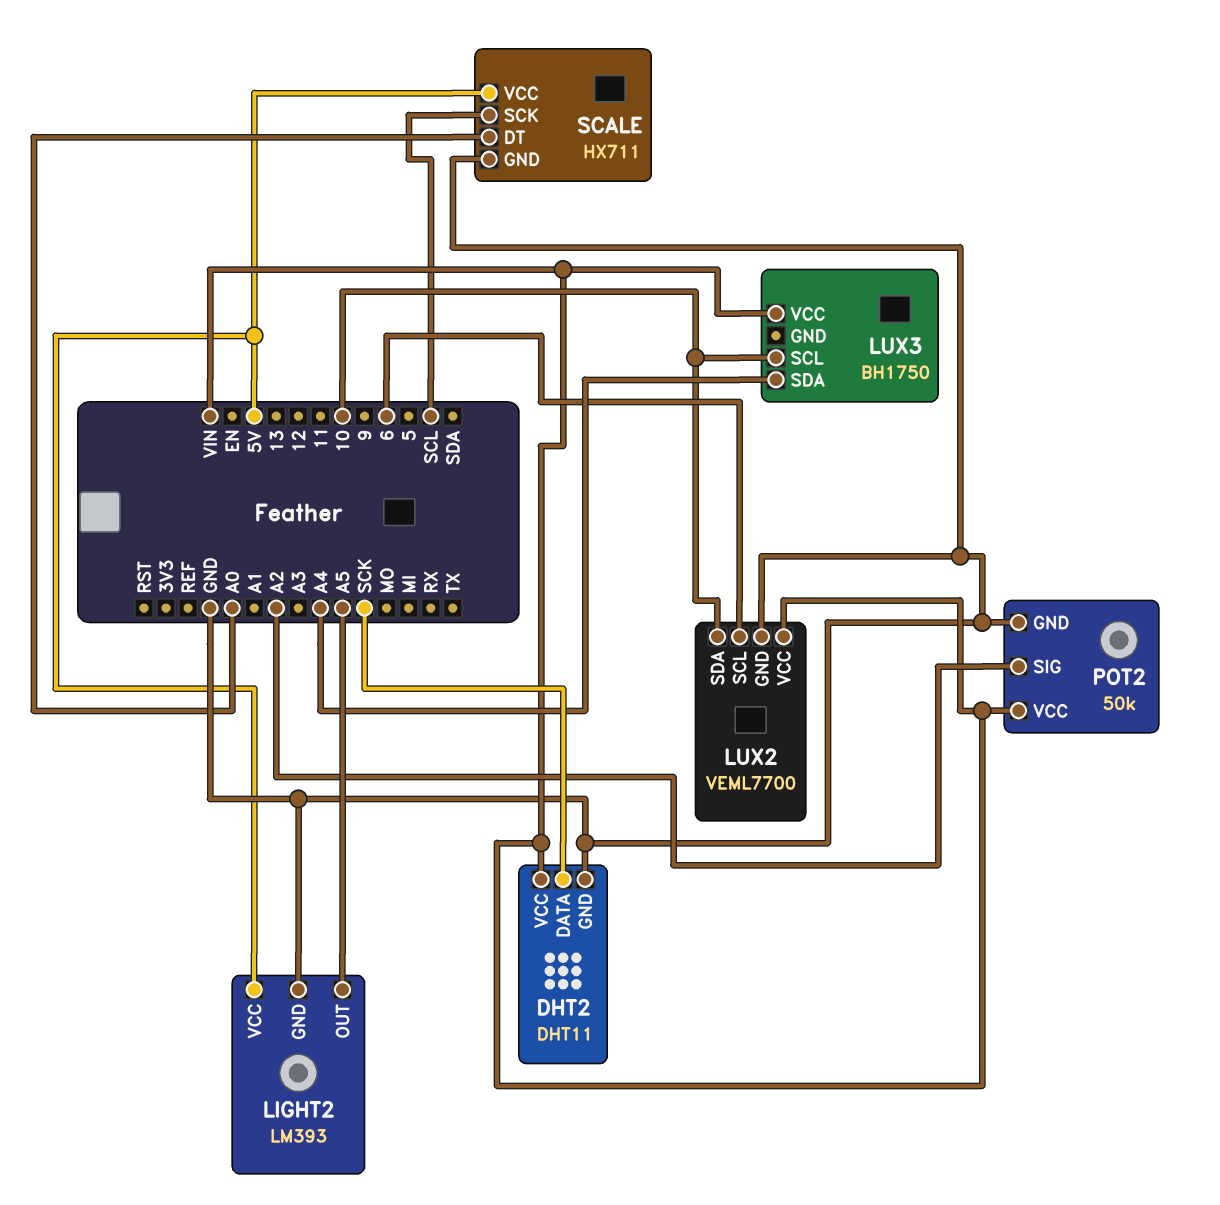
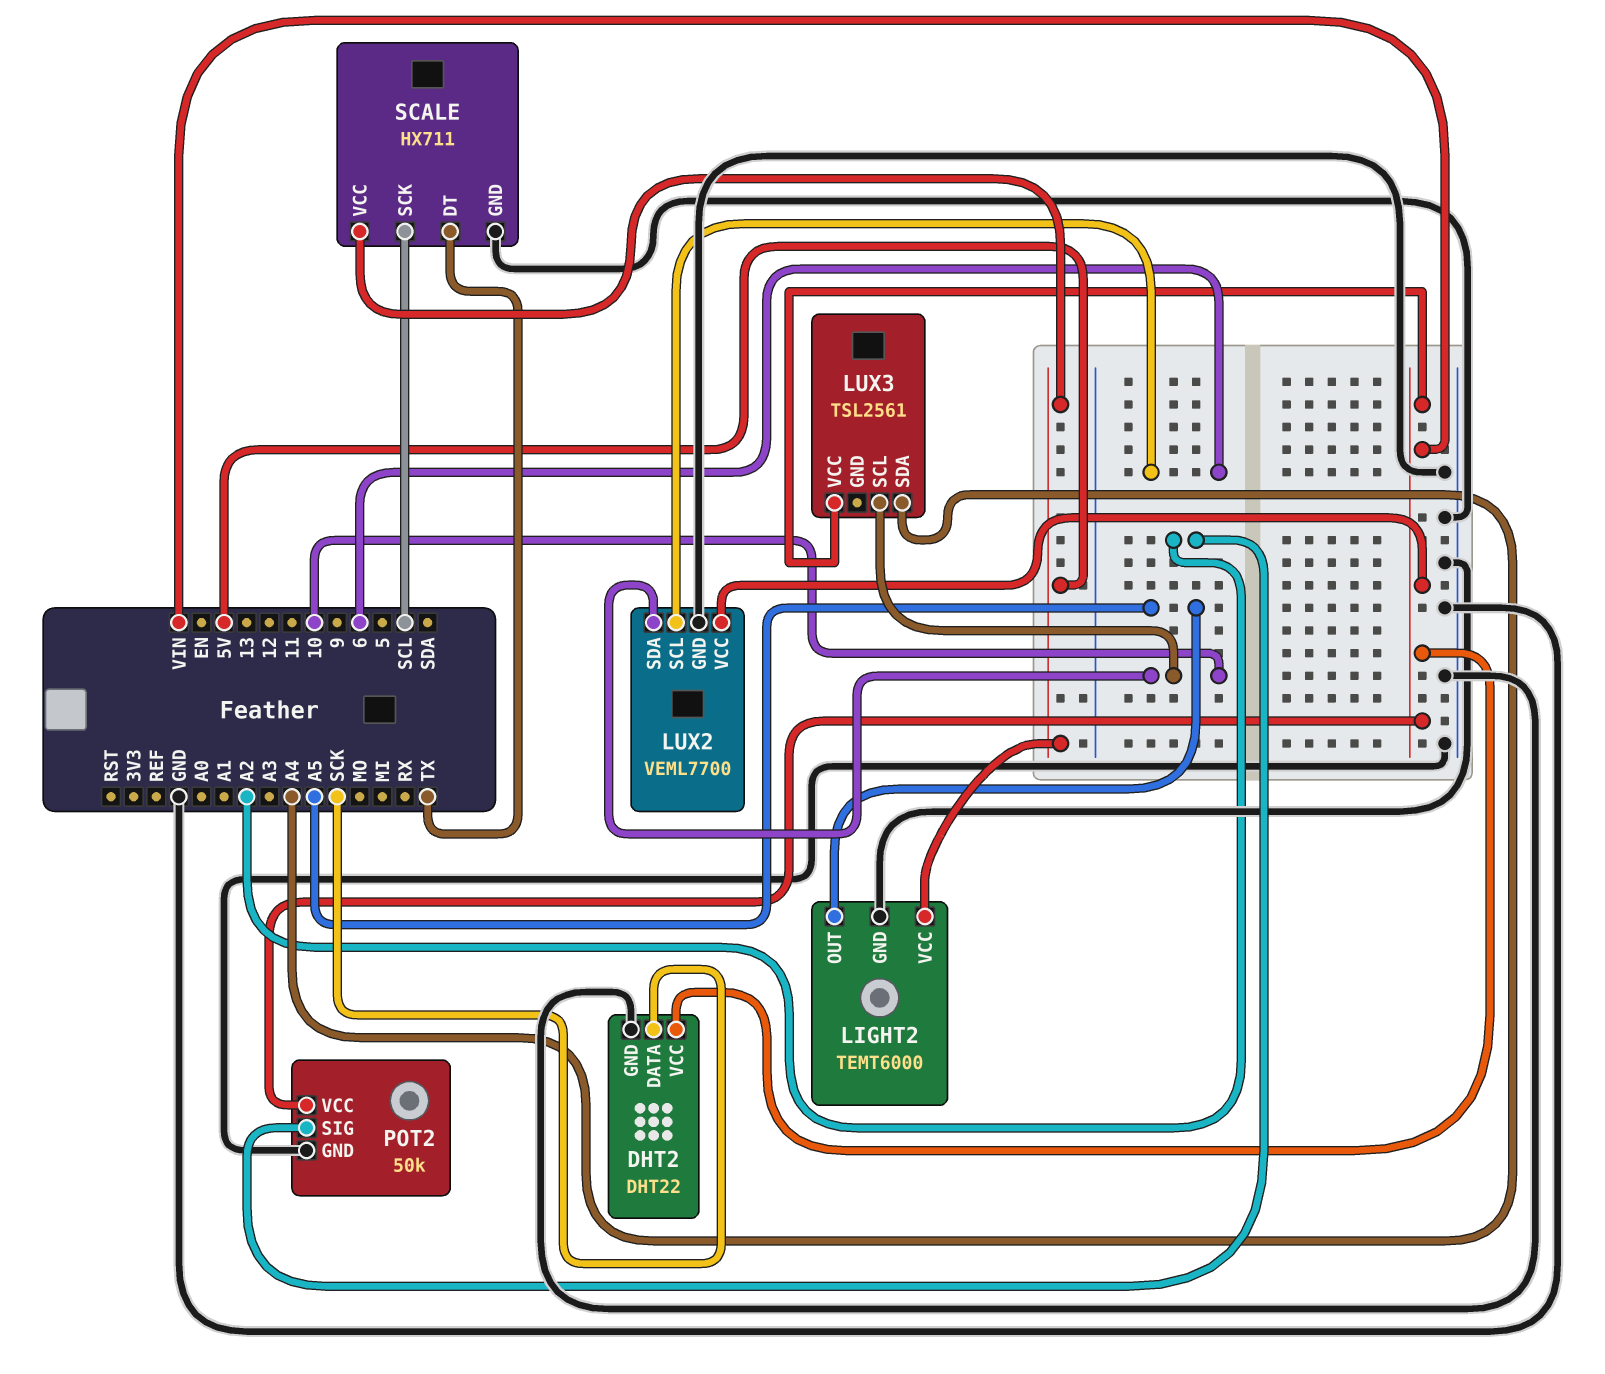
DHT2: DHT11 -> DHT22
LIGHT2: LM393 -> TEMT6000
LUX3: BH1750 -> TSL2561
SCALE pin DT: A0 -> TX

